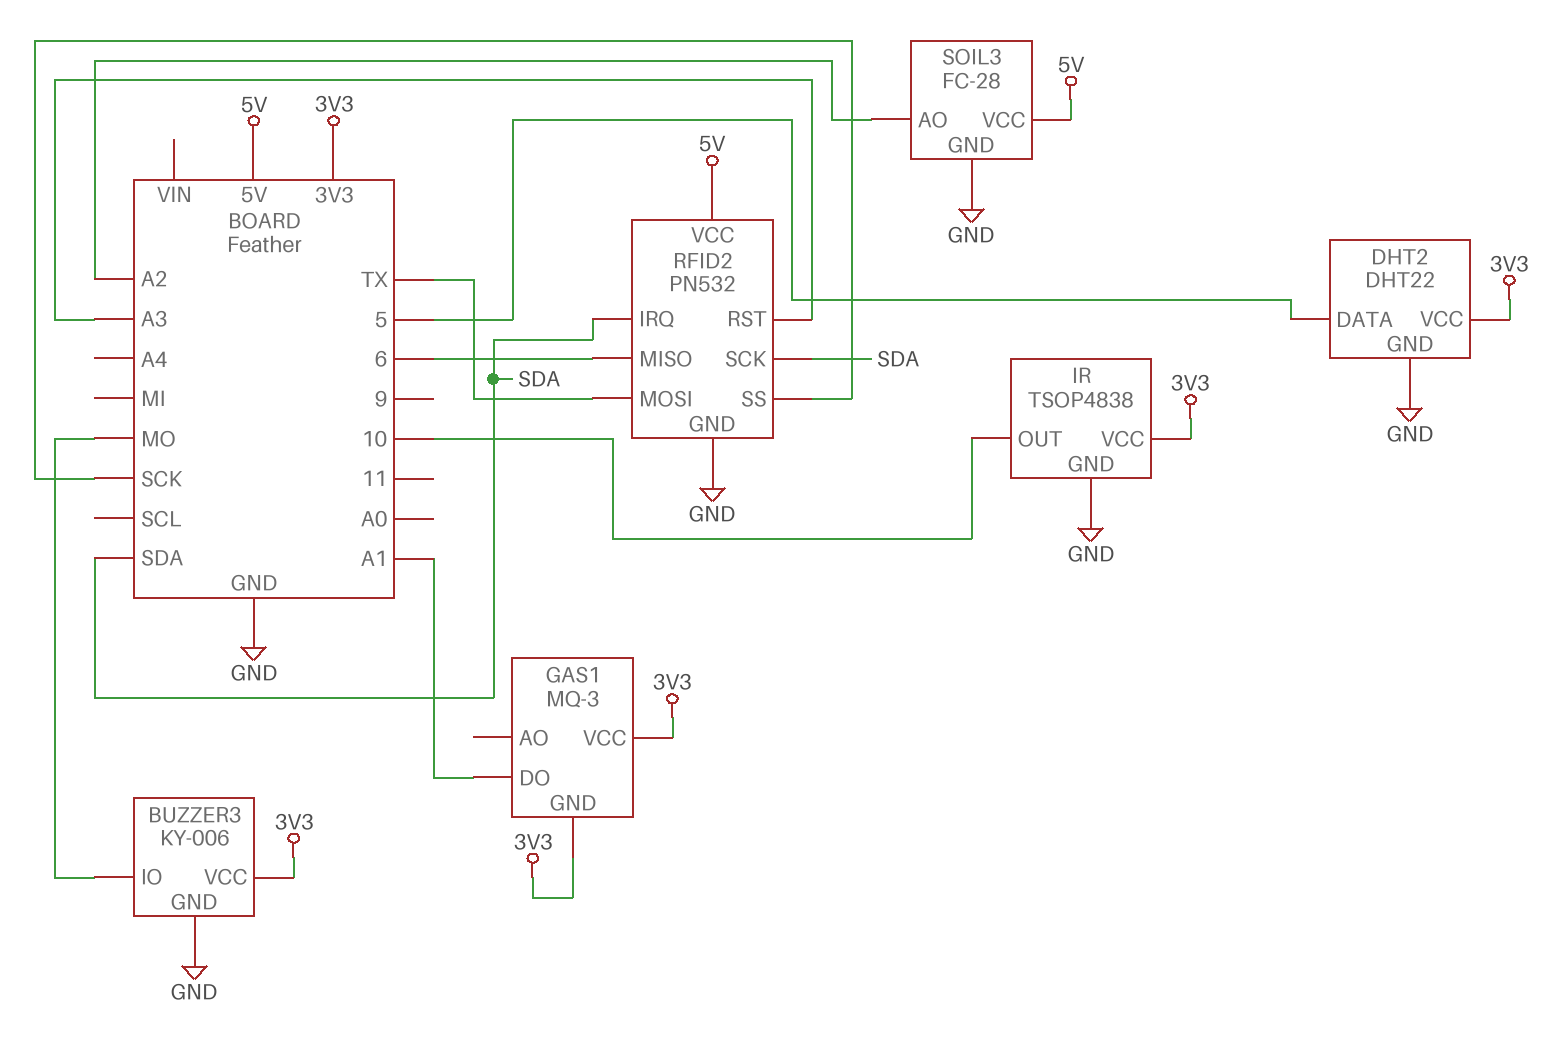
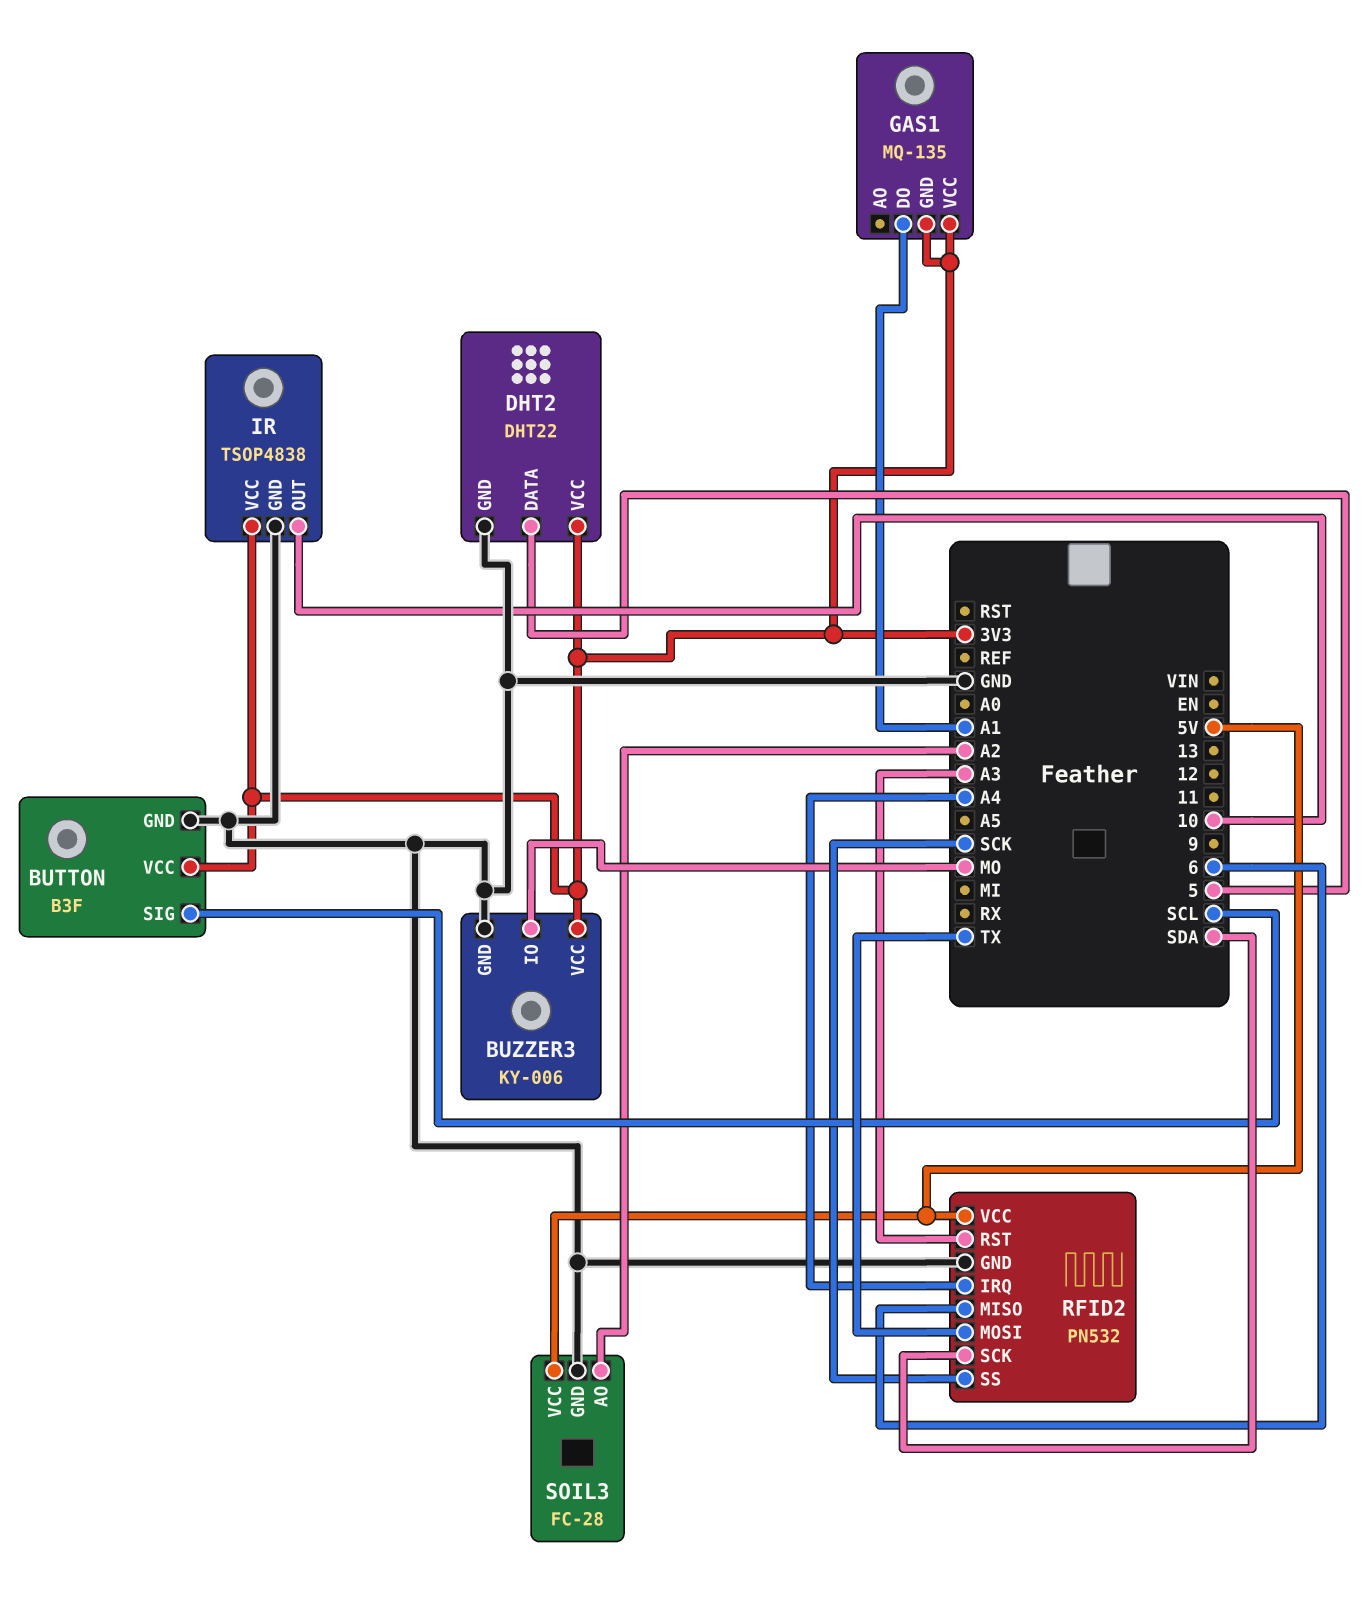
BUTTON: none -> B3F
BUTTON pin GND: none -> GND
BUTTON pin SIG: none -> SCL
BUTTON pin VCC: none -> 3V3
GAS1: MQ-3 -> MQ-135
RFID2 pin IRQ: SDA -> A4

